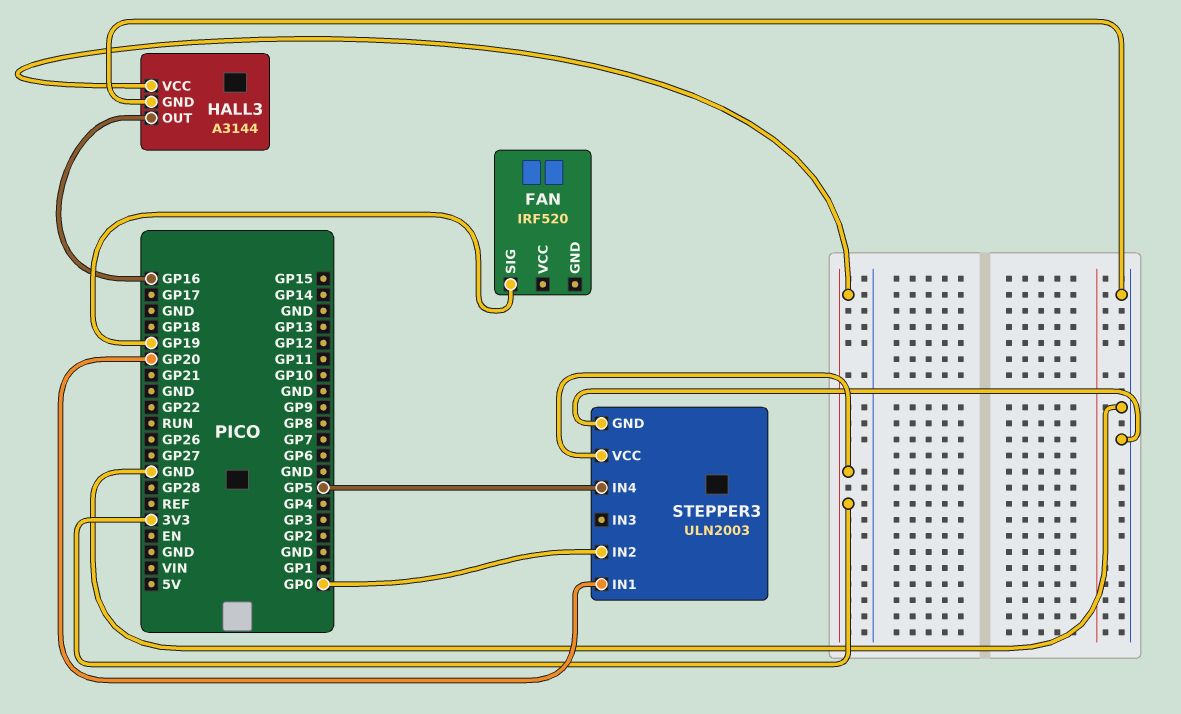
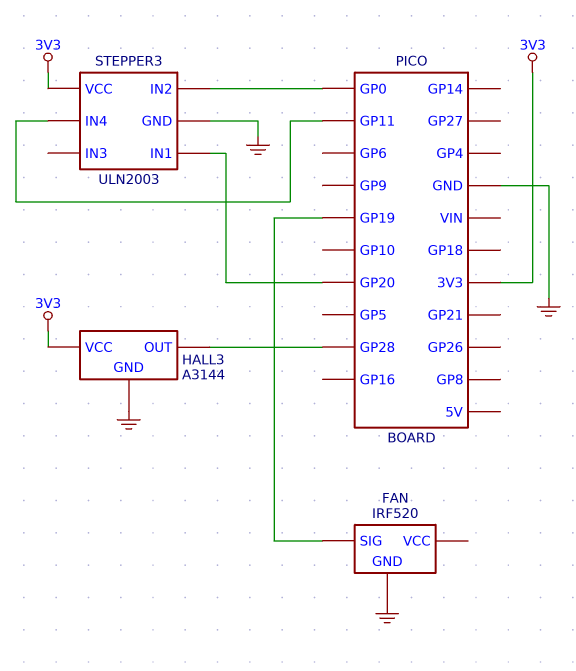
FAN pin GND: none -> GND
HALL3 pin OUT: GP16 -> GP28
STEPPER3 pin IN4: GP5 -> GP11

